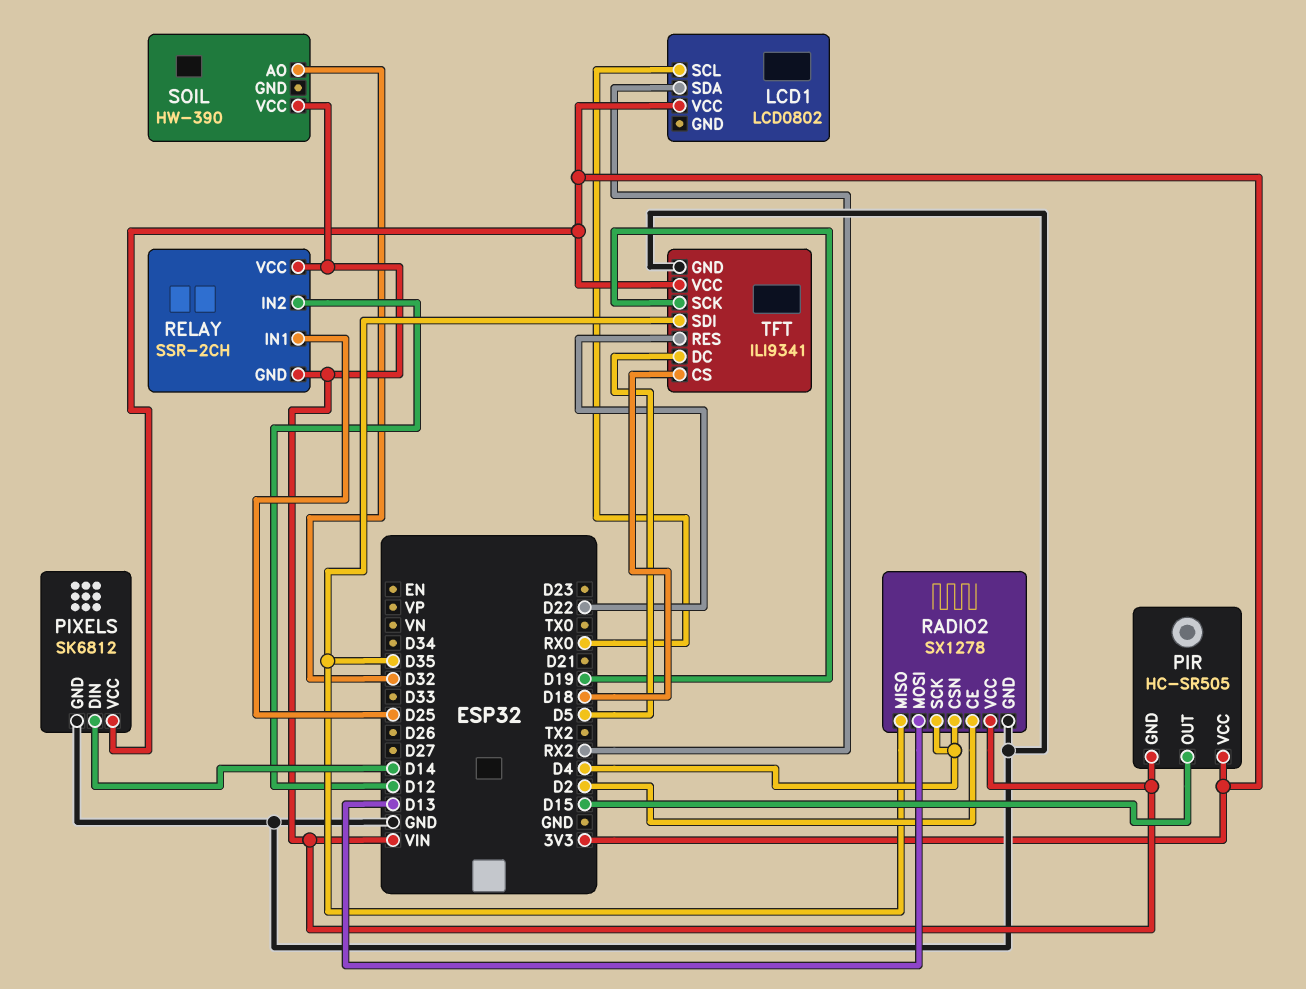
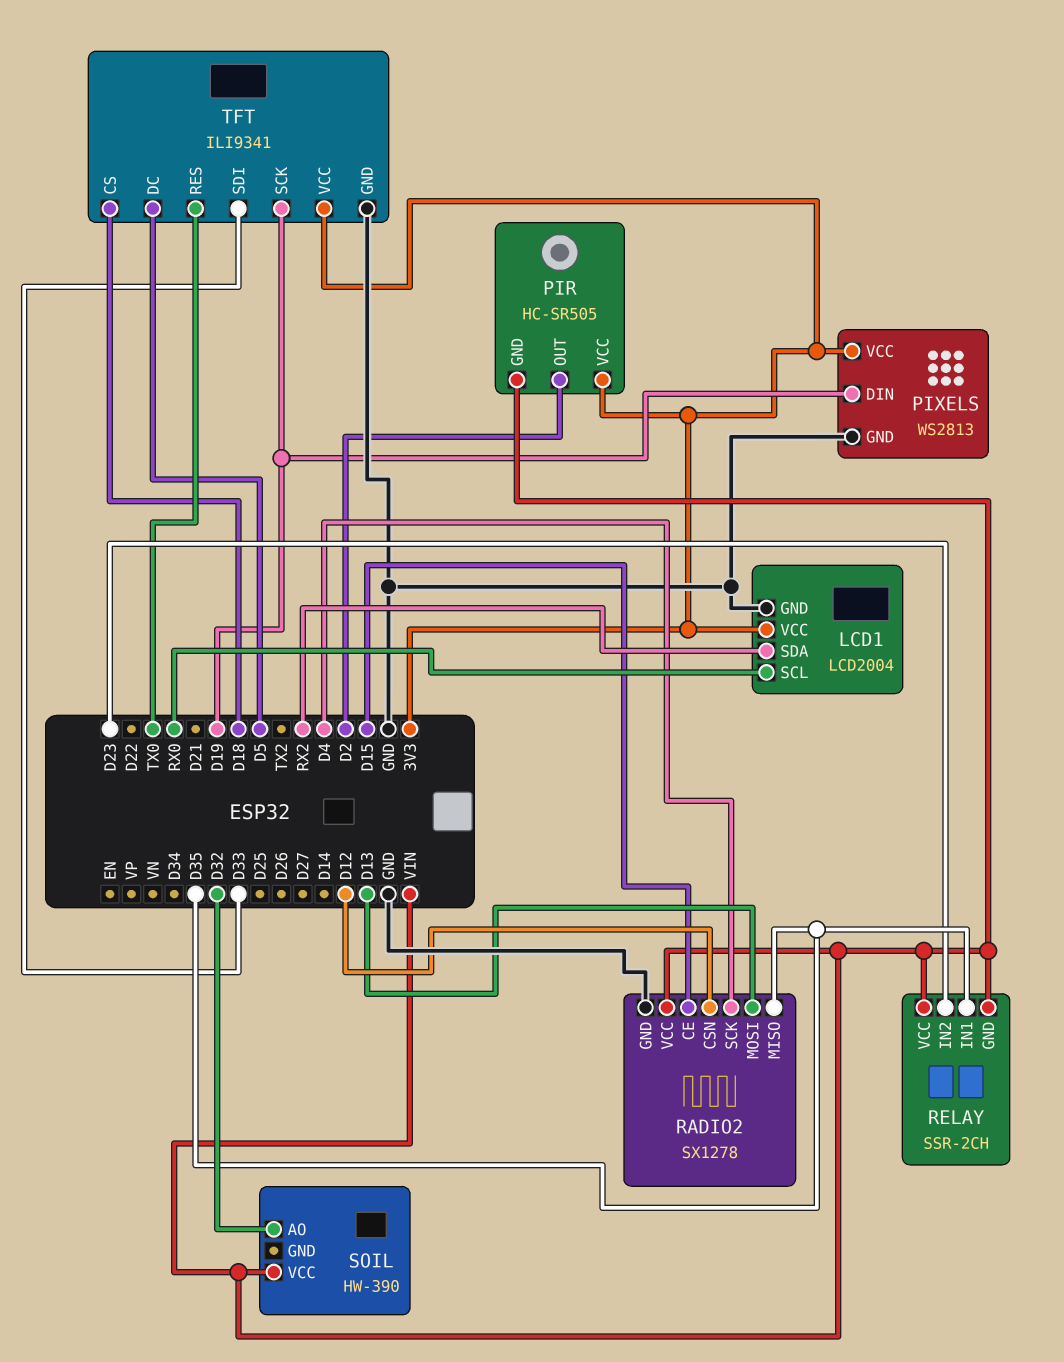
LCD1: LCD0802 -> LCD2004
LCD1 pin GND: none -> GND
PIR pin OUT: D15 -> D2
PIXELS: SK6812 -> WS2813
PIXELS pin DIN: D14 -> D19
RADIO2 pin CE: D2 -> D15
RADIO2 pin CSN: D4 -> D12
RELAY pin IN1: D25 -> D35
RELAY pin IN2: D12 -> D23
TFT pin RES: D22 -> TX0
TFT pin SDI: D35 -> D33

